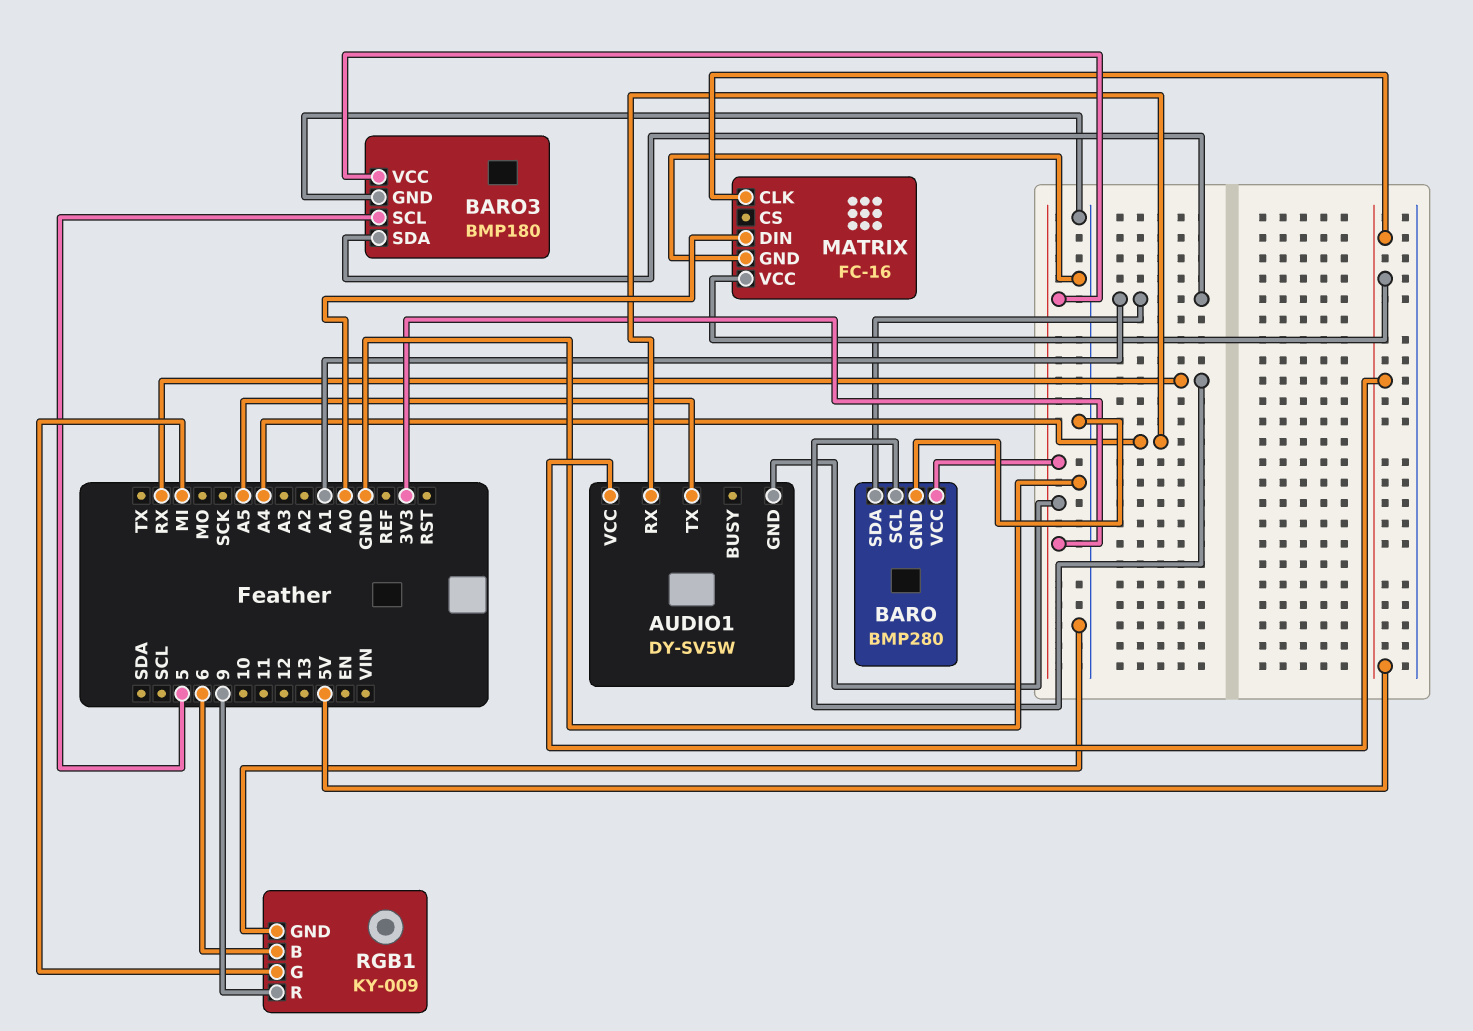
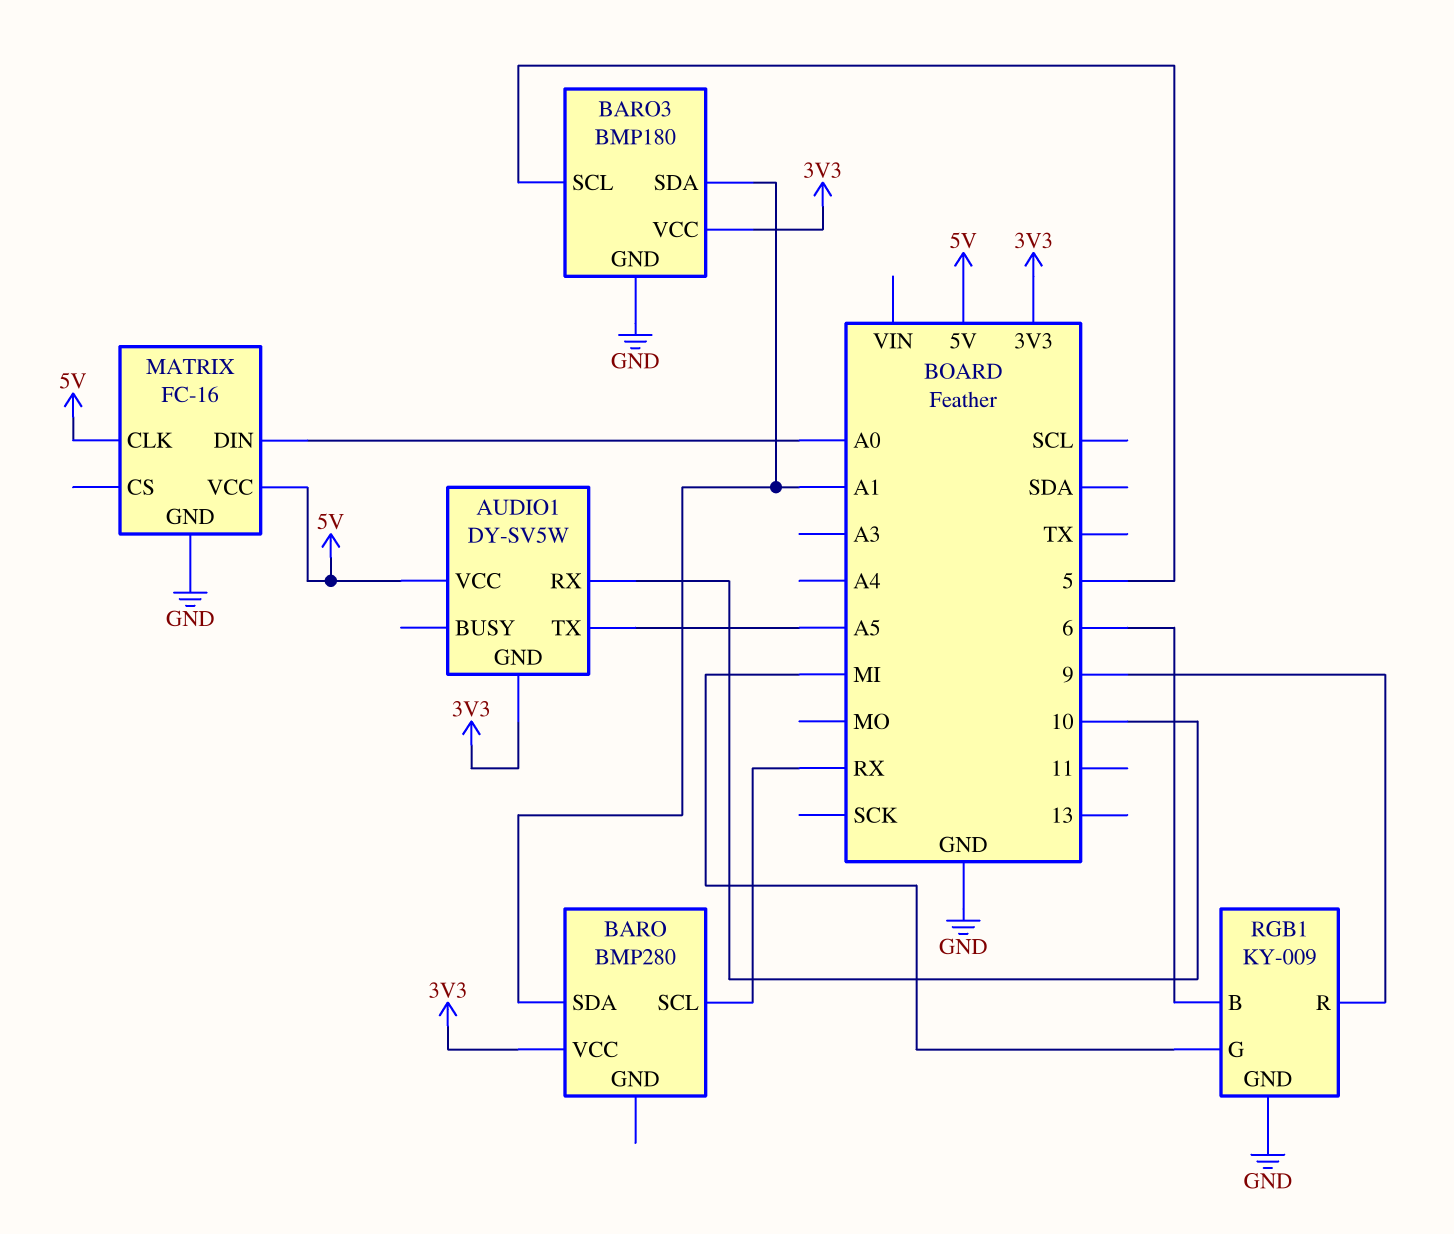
AUDIO1 pin RX: A4 -> 10
BARO pin GND: GND -> none

